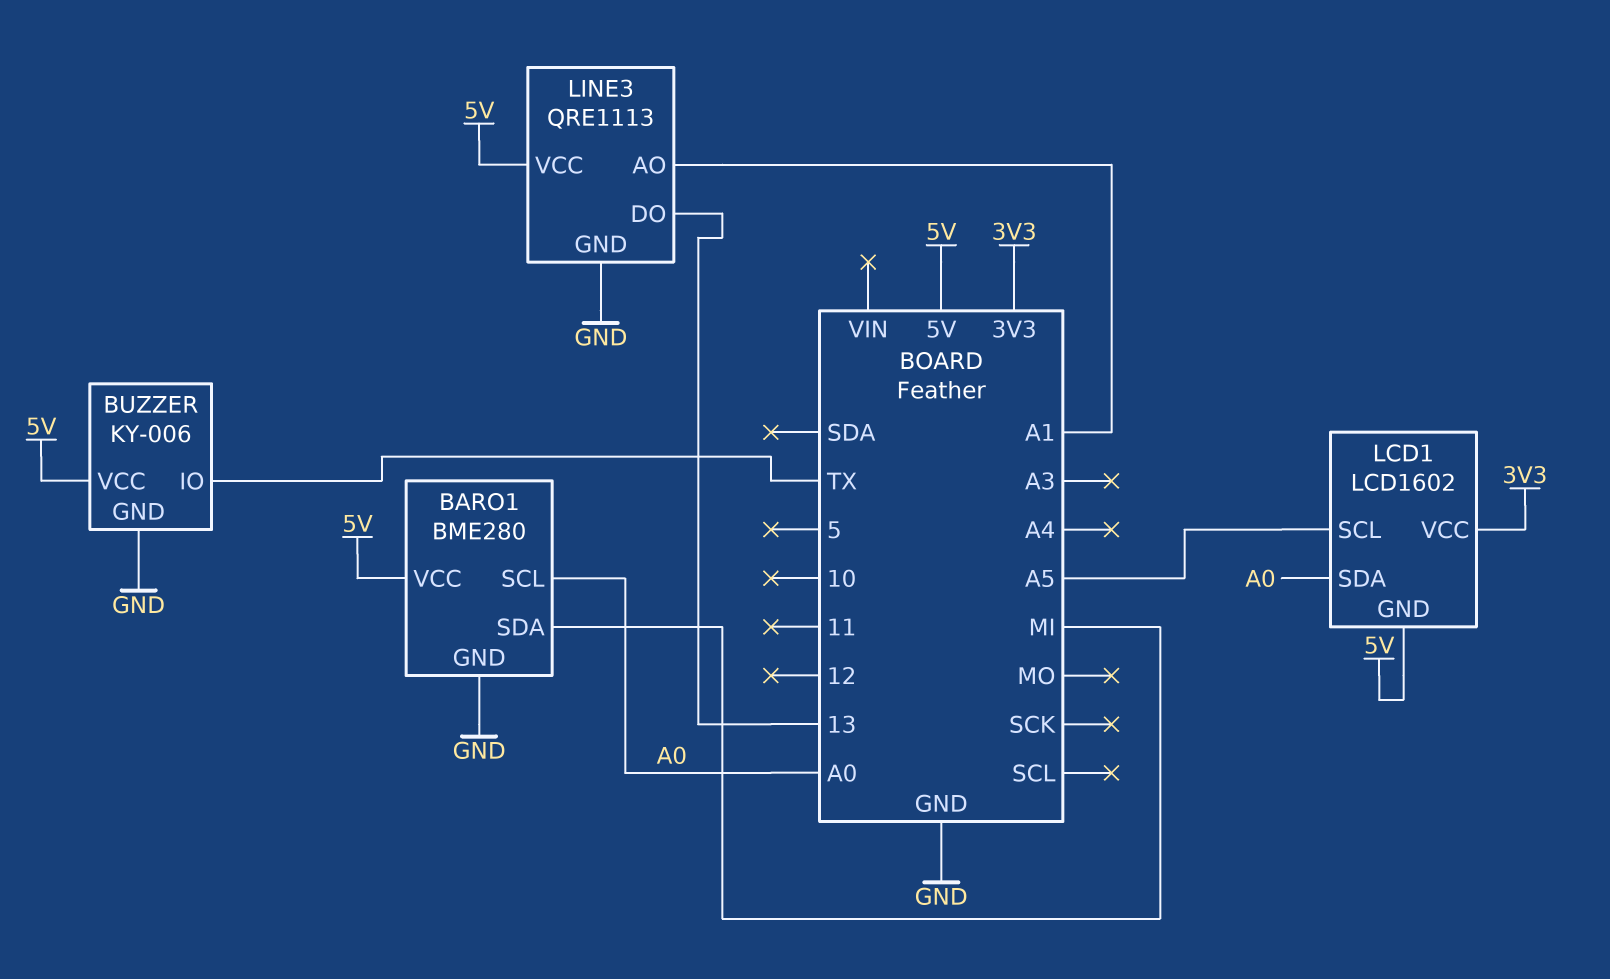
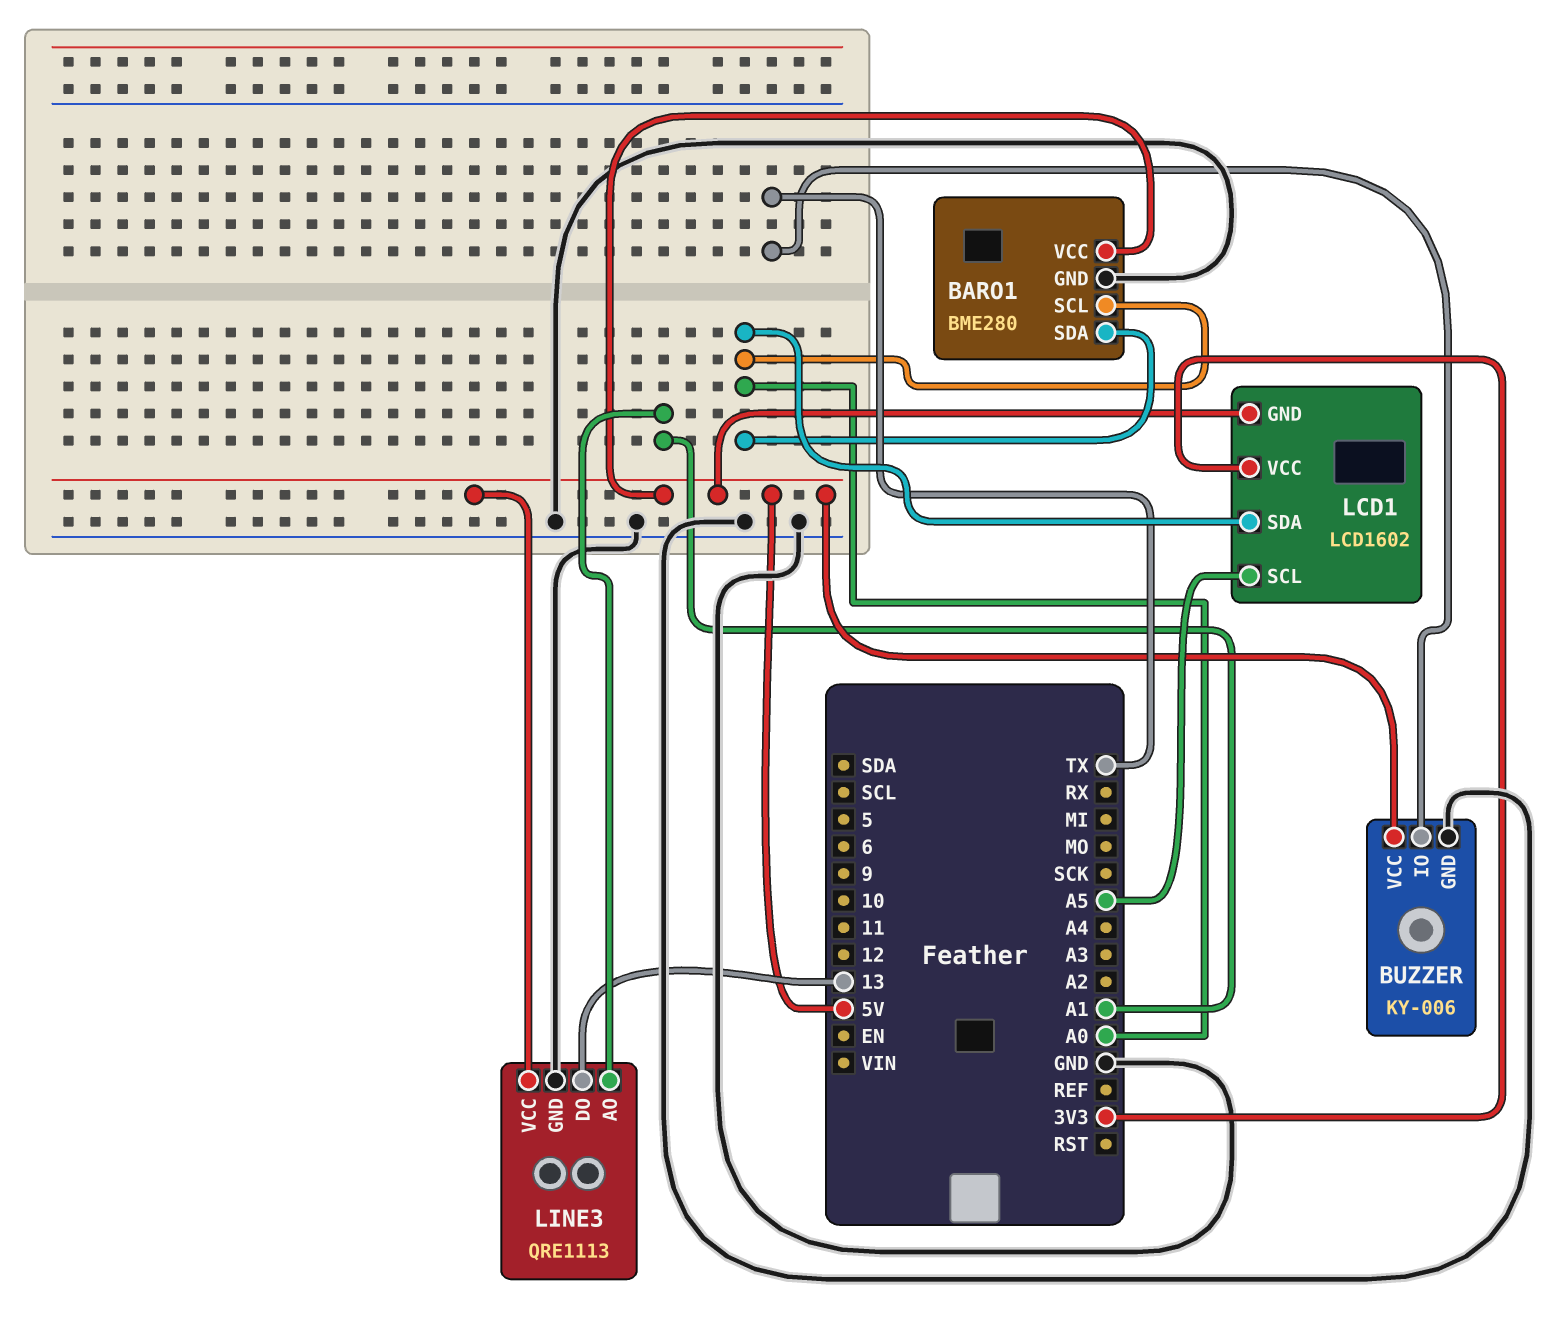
BARO1 pin SDA: MI -> A0

